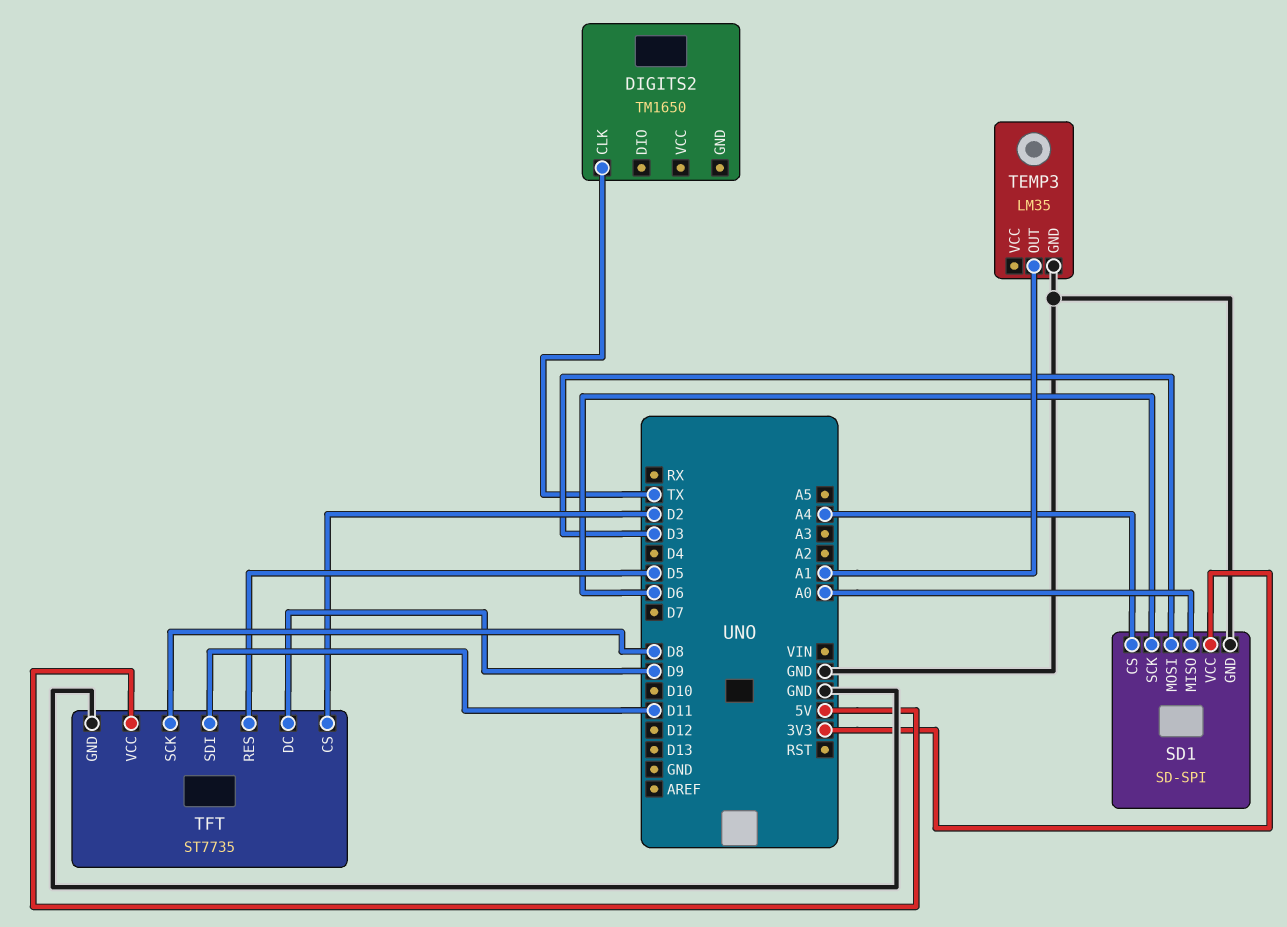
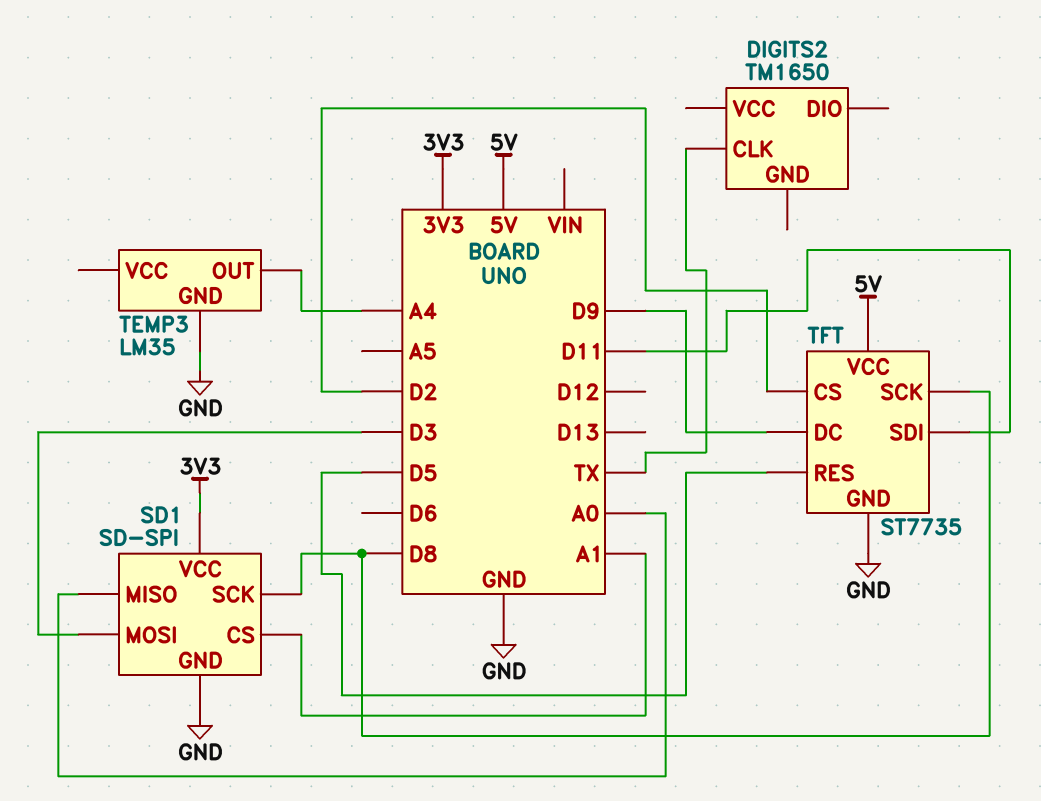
SD1 pin CS: A4 -> A1
SD1 pin SCK: D6 -> D8
TEMP3 pin OUT: A1 -> A4

